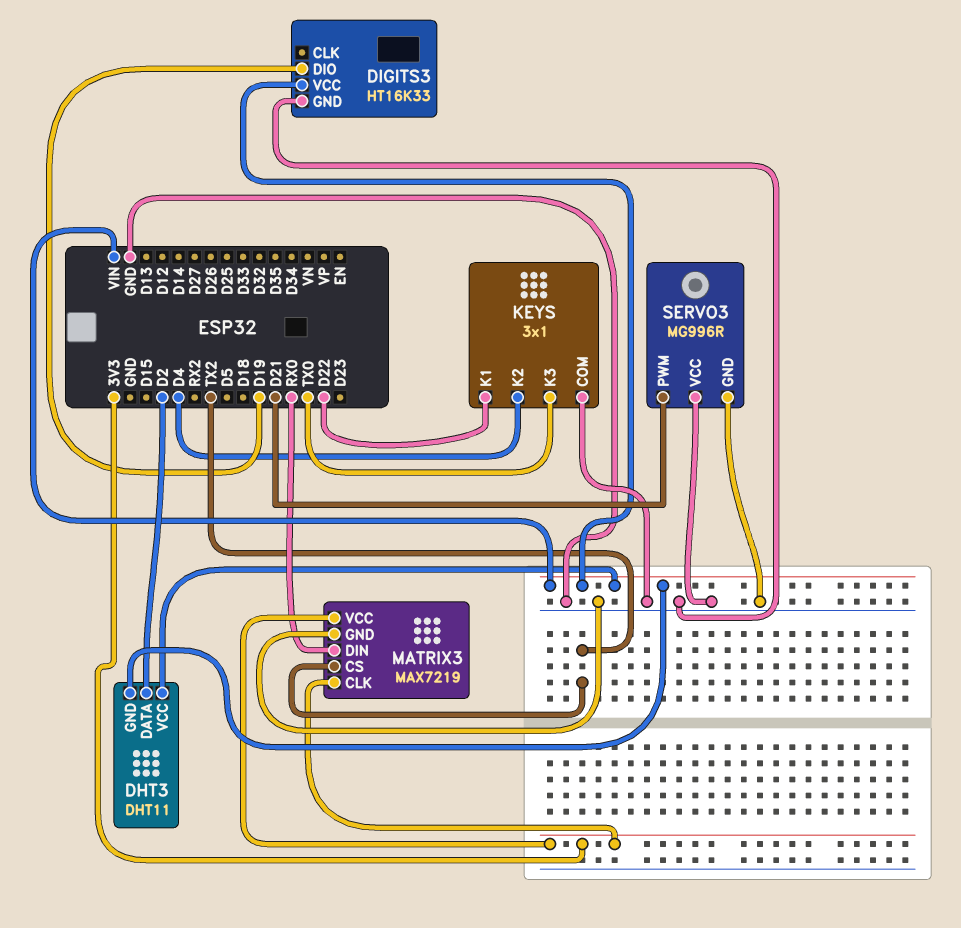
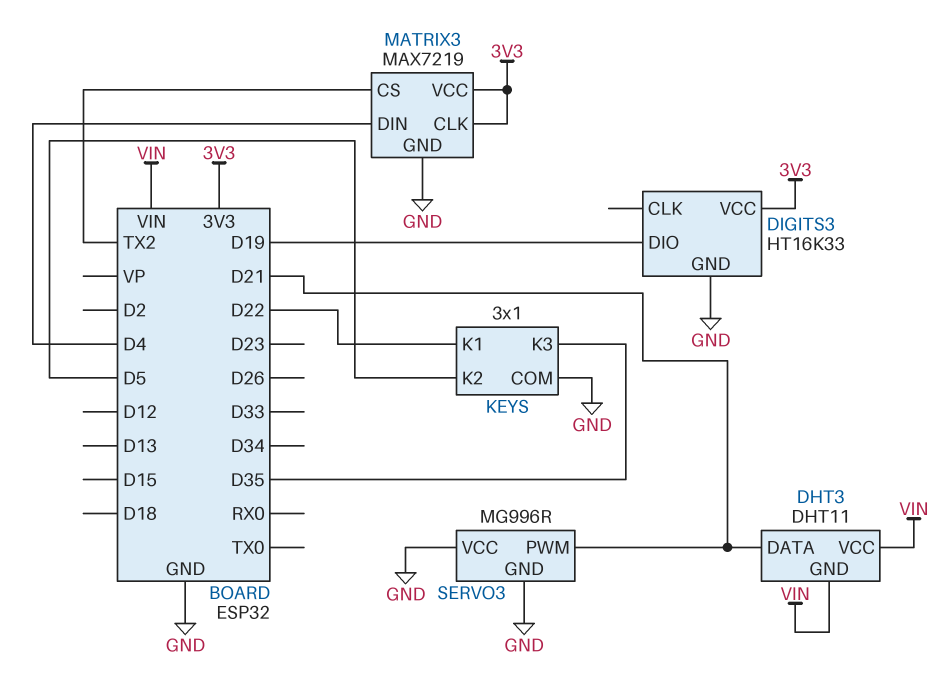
DHT3 pin DATA: D2 -> D21
DIGITS3 pin VCC: VIN -> 3V3
KEYS pin K2: D4 -> D5
KEYS pin K3: TX0 -> D35
MATRIX3 pin DIN: RX0 -> D4

